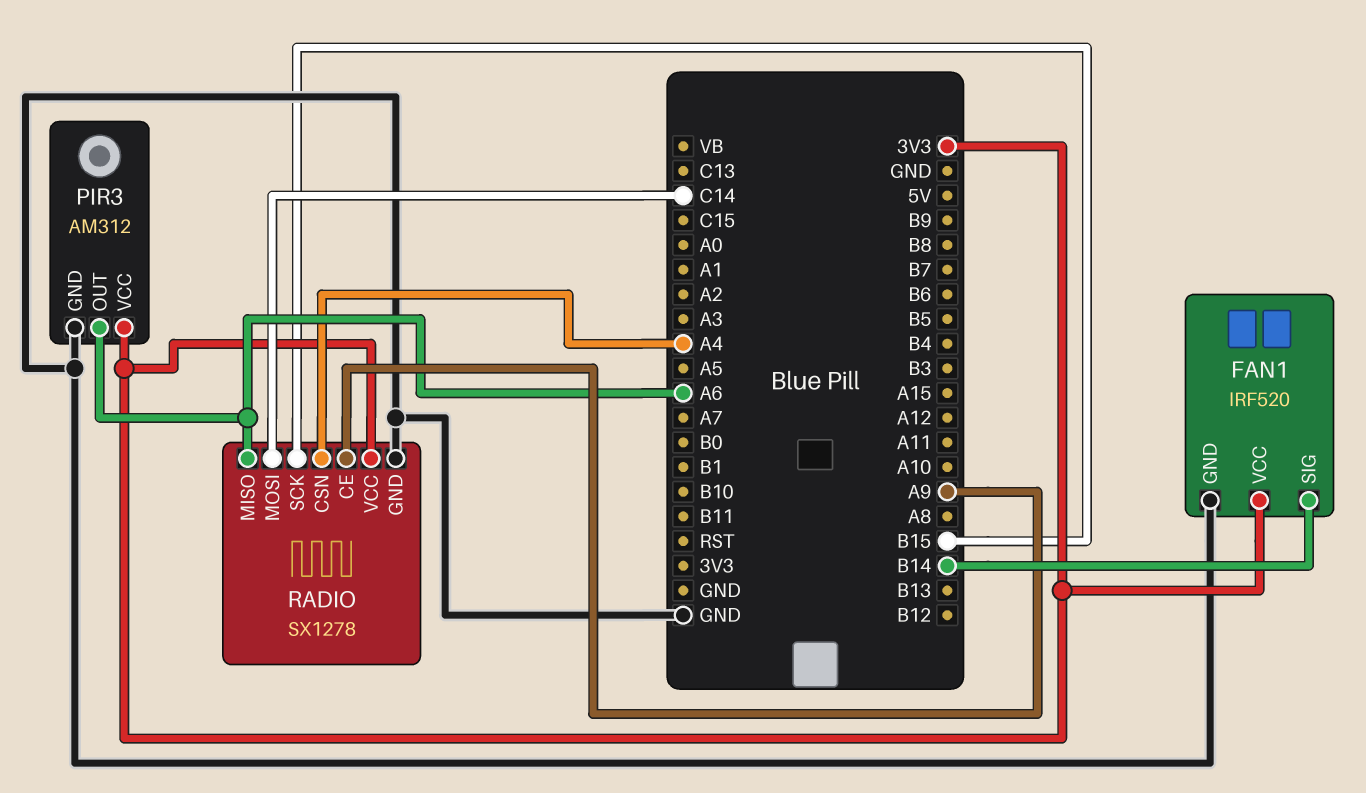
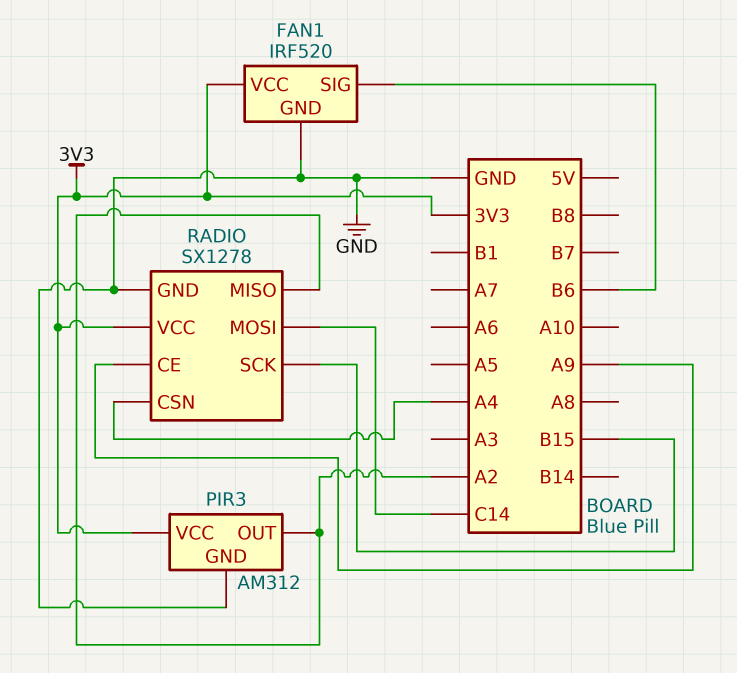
FAN1 pin SIG: B14 -> B6
PIR3 pin OUT: A6 -> A2
RADIO pin MISO: A6 -> A2

